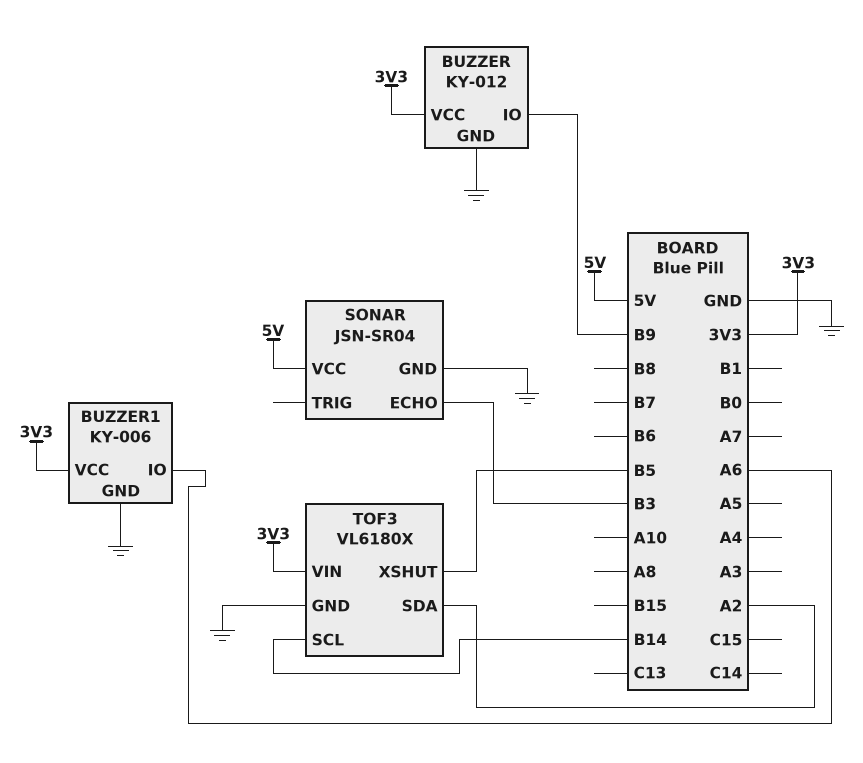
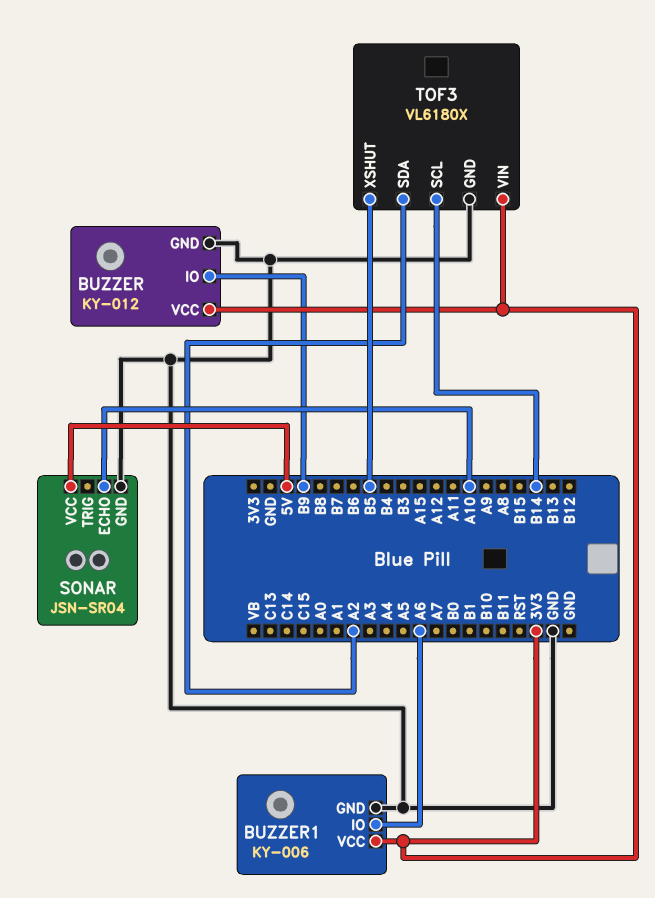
SONAR pin ECHO: B3 -> A10

